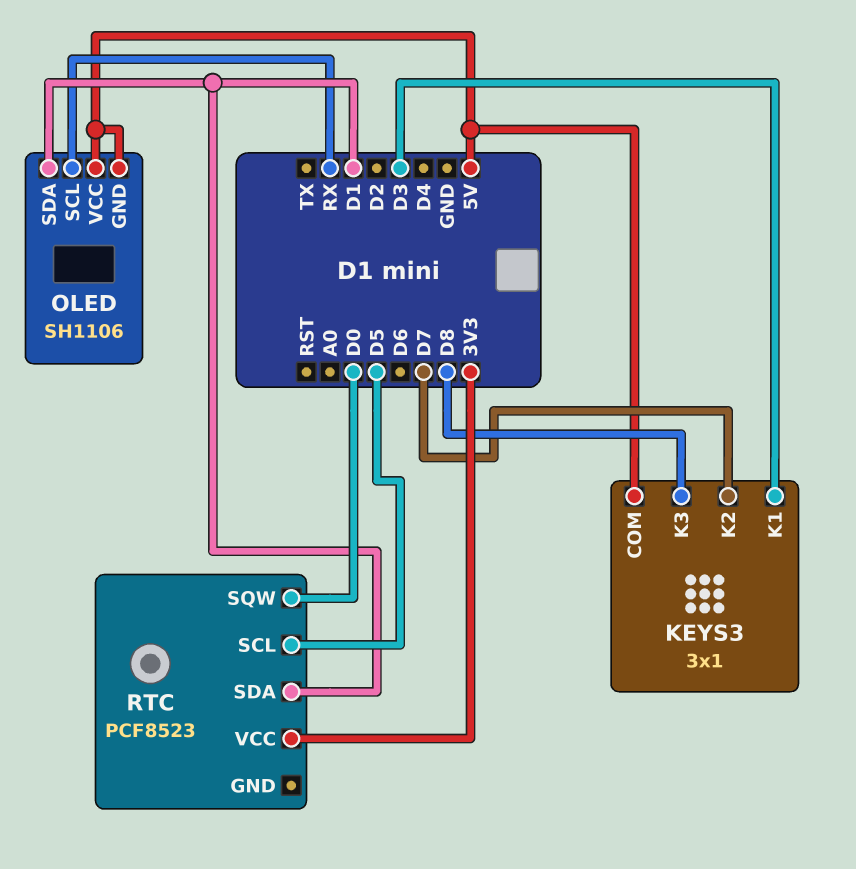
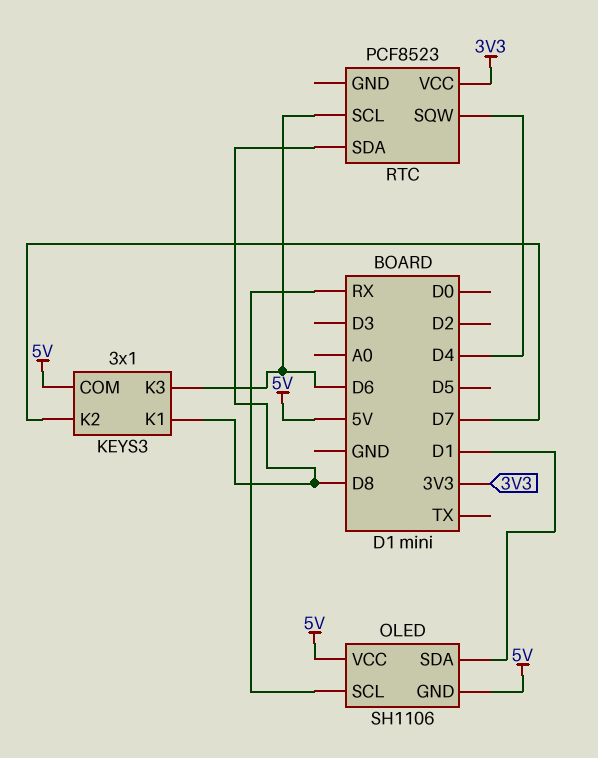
KEYS3 pin K1: D3 -> D8
KEYS3 pin K3: D8 -> D6
RTC pin SCL: D5 -> D6
RTC pin SDA: D1 -> D8
RTC pin SQW: D0 -> D4

